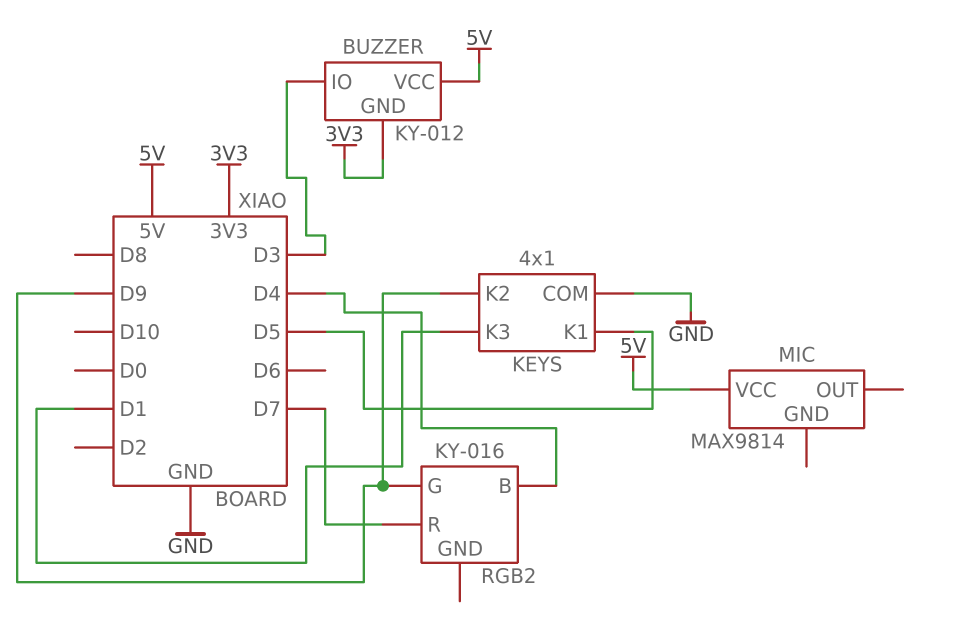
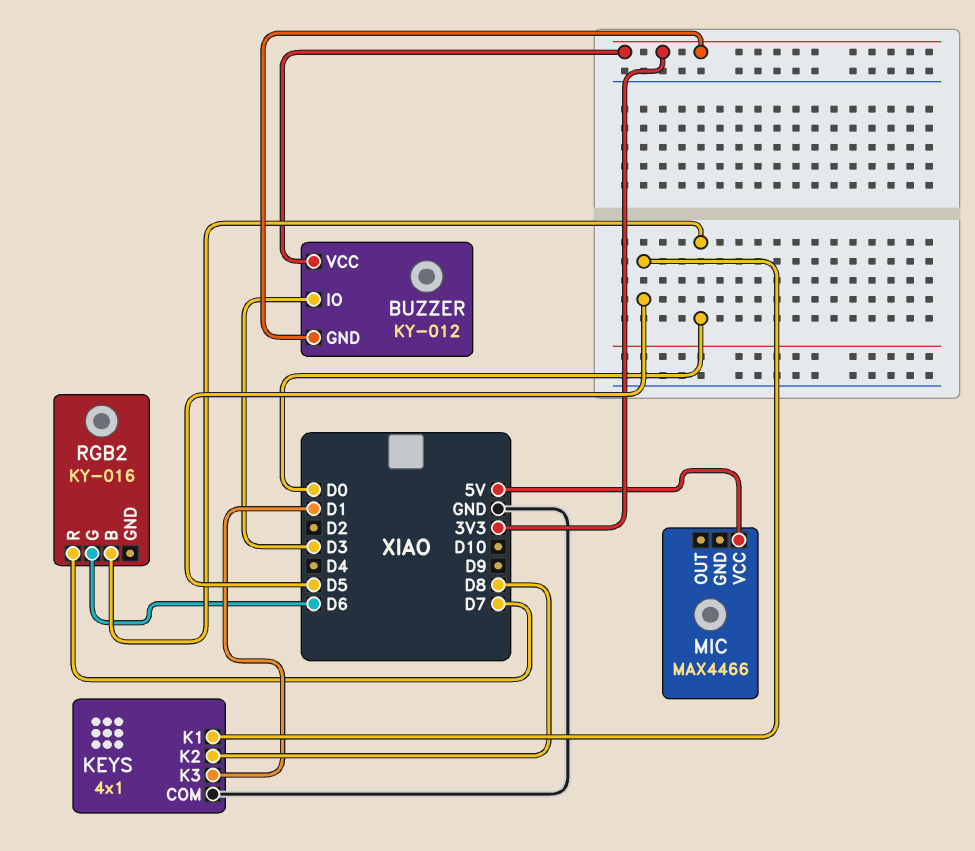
BUZZER pin VCC: 5V -> 3V3
KEYS pin K2: D9 -> D8
MIC: MAX9814 -> MAX4466
RGB2 pin B: D4 -> D0
RGB2 pin G: D9 -> D6

